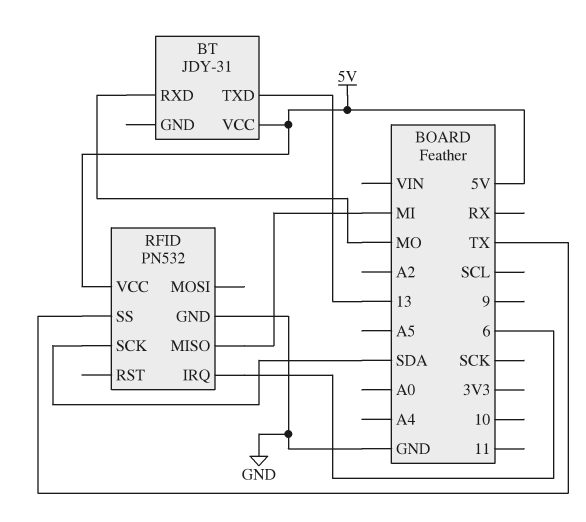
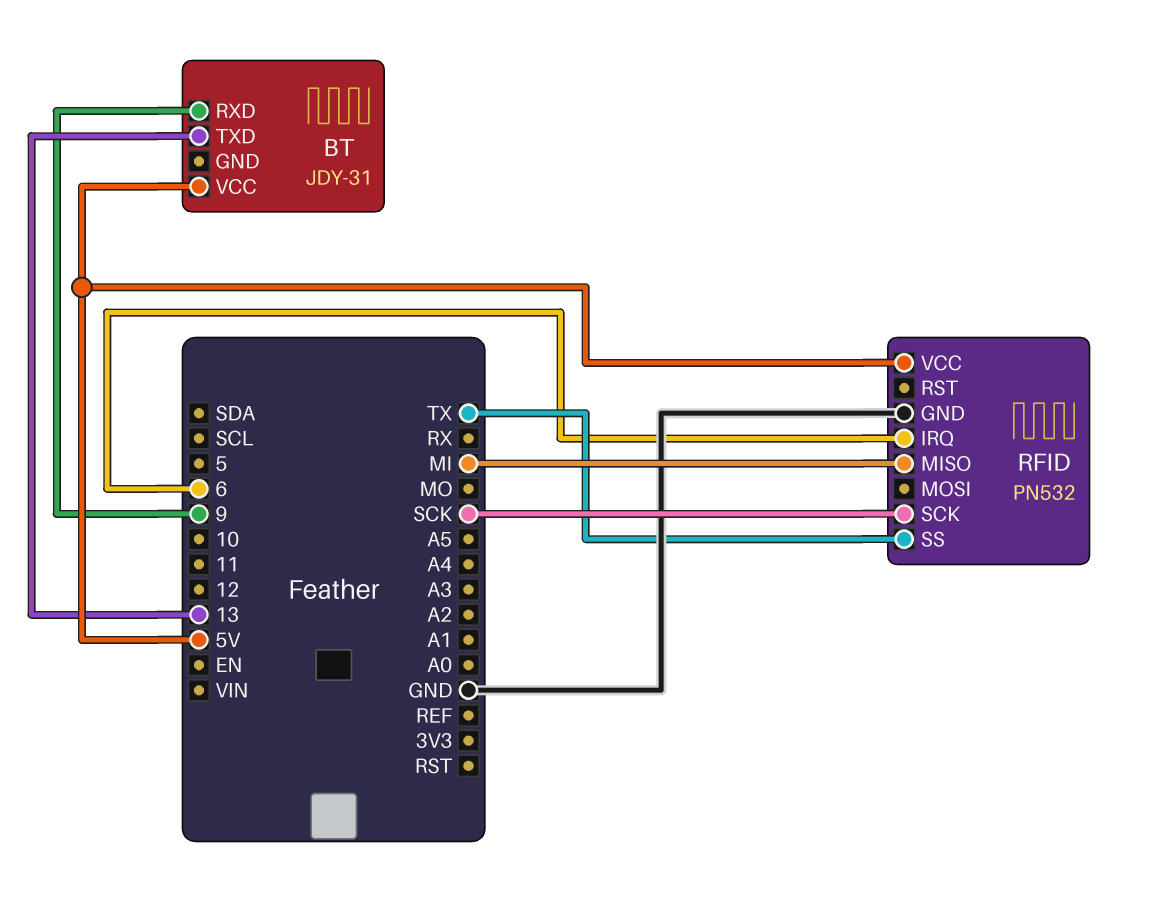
BT pin RXD: MO -> 9
RFID pin SCK: SDA -> SCK

